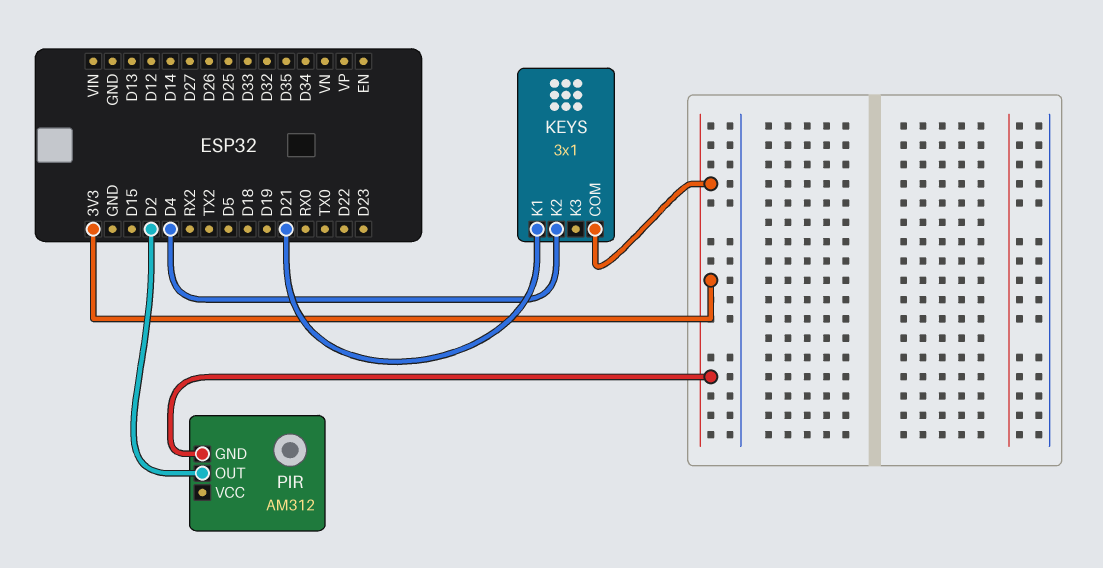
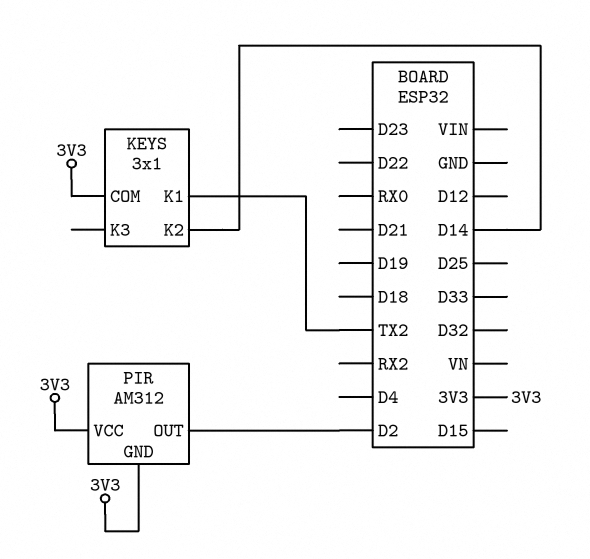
KEYS pin K1: D21 -> TX2
KEYS pin K2: D4 -> D14
PIR pin VCC: none -> 3V3

